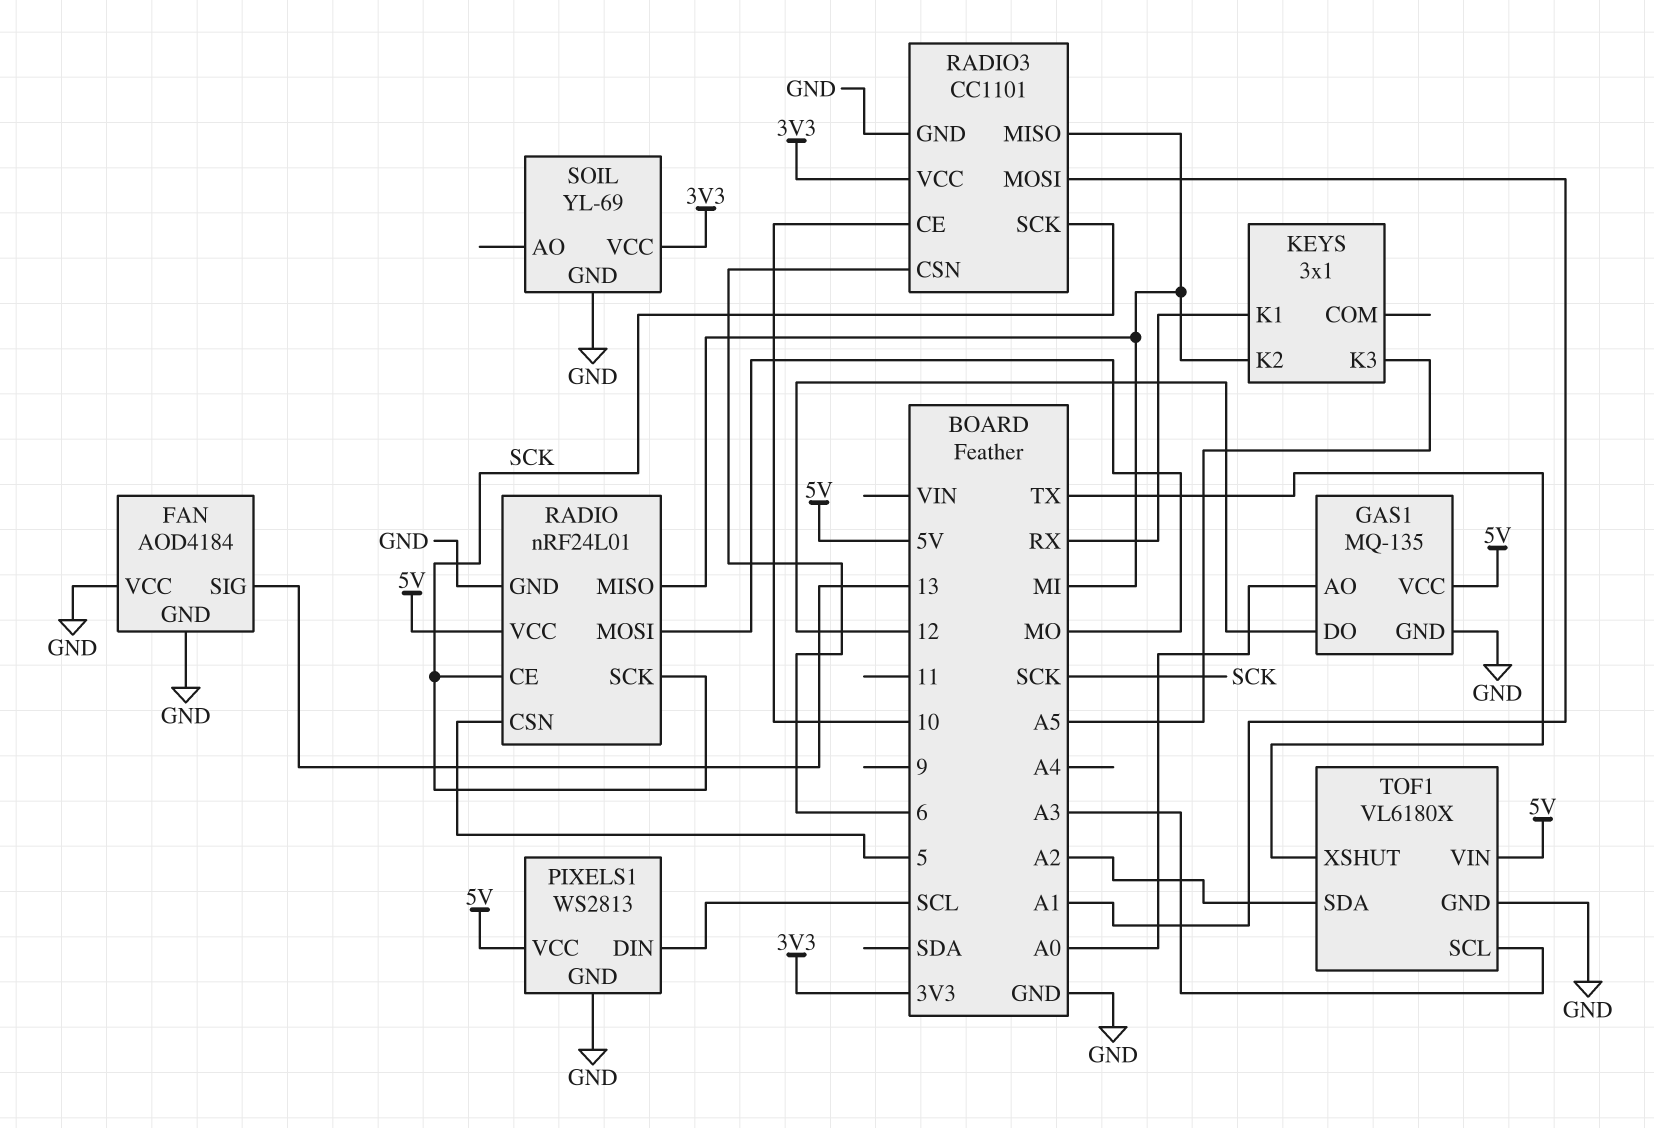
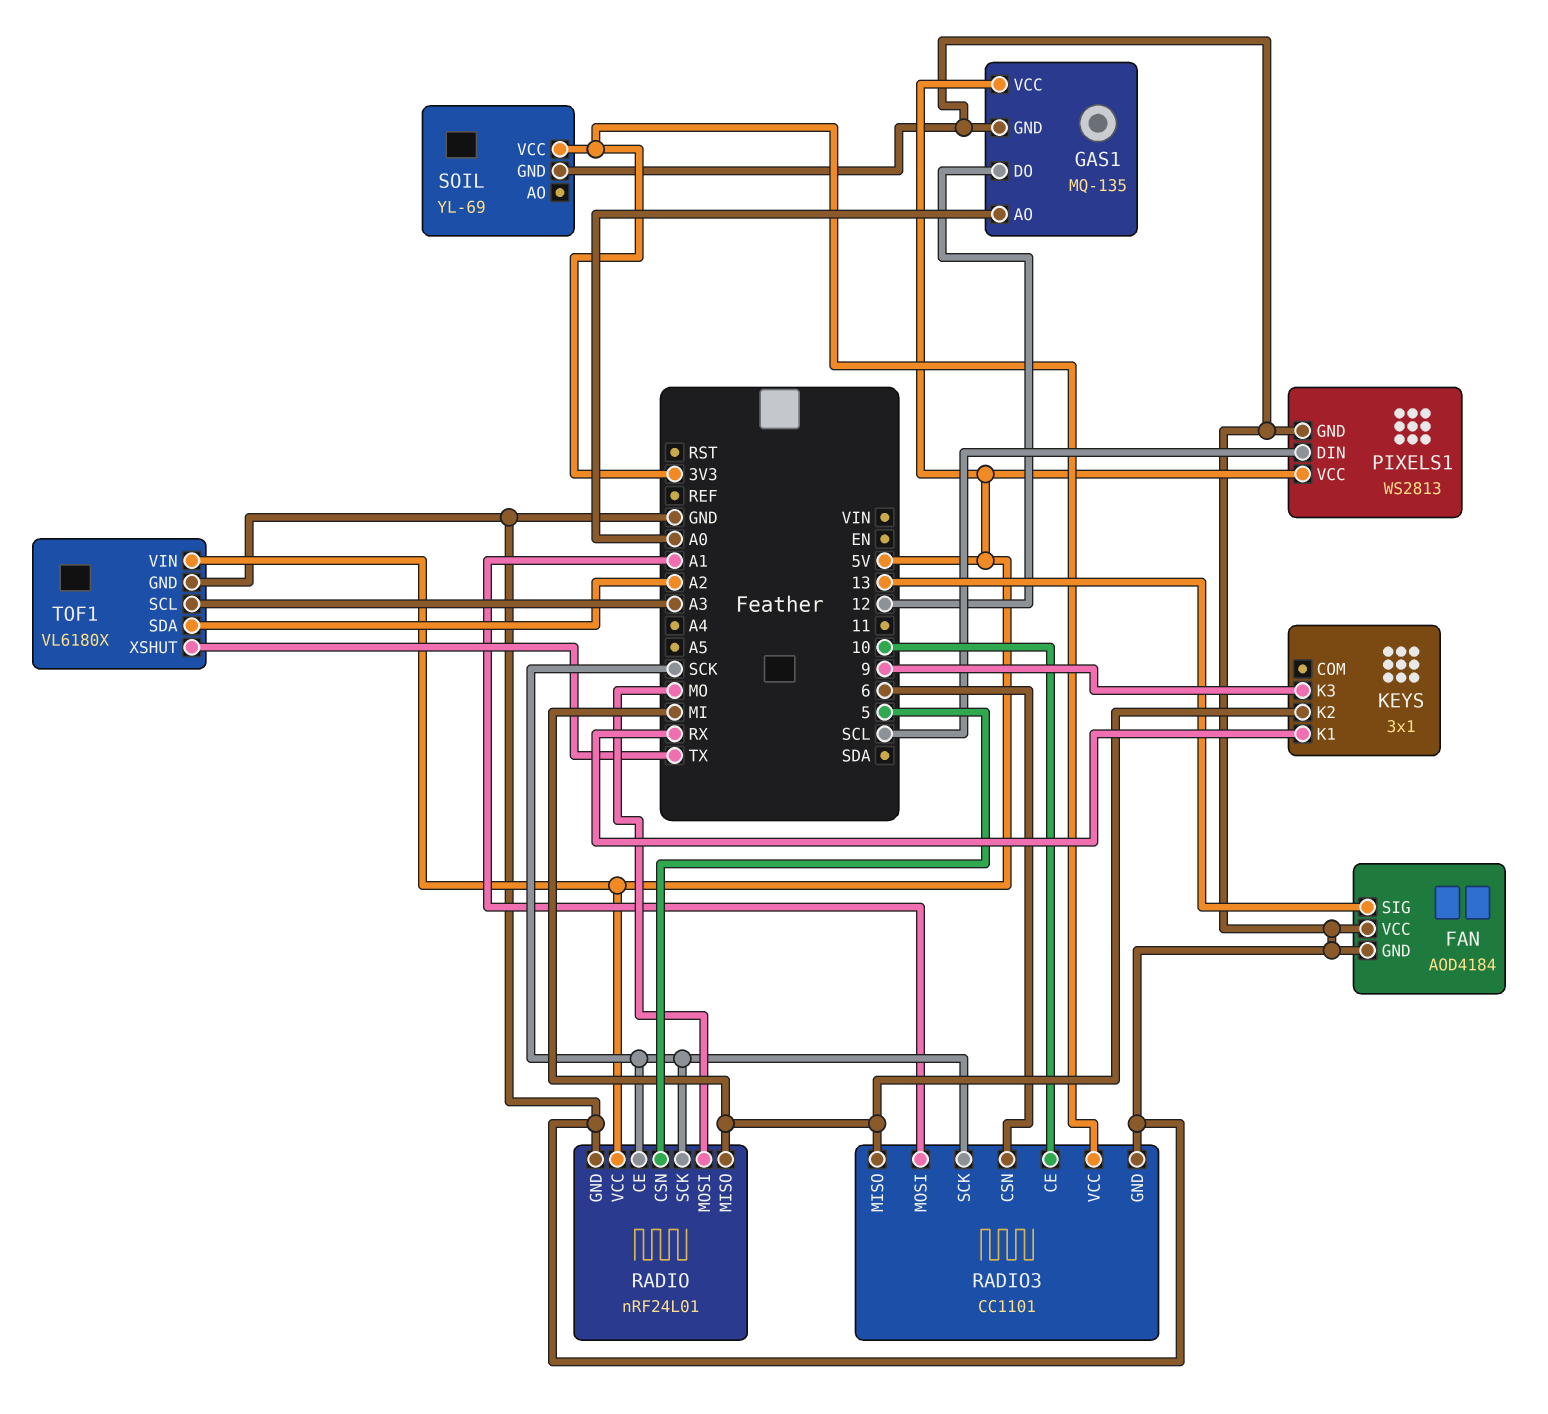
KEYS pin K3: A5 -> 9

